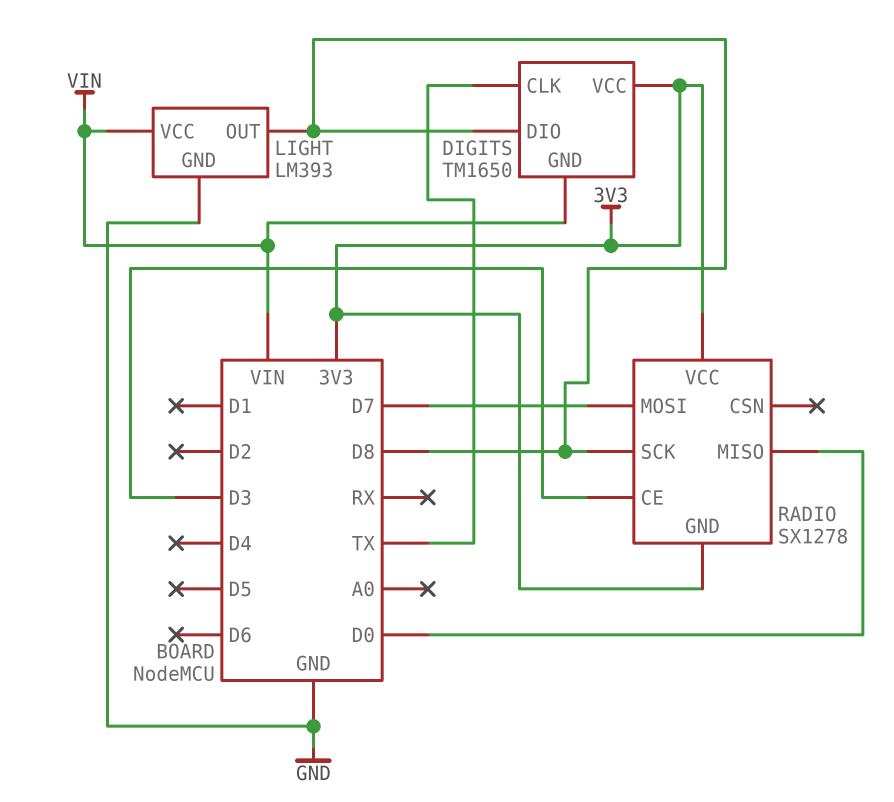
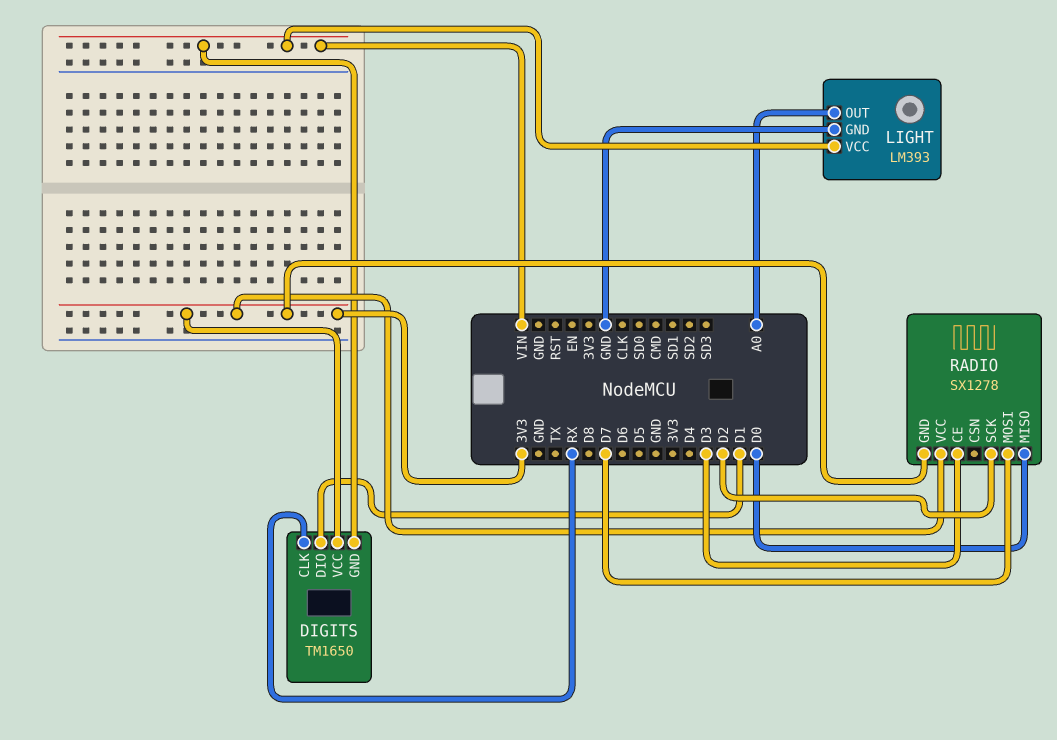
DIGITS pin CLK: TX -> RX
DIGITS pin DIO: D8 -> D1
LIGHT pin OUT: D8 -> A0
RADIO pin SCK: D8 -> D2

